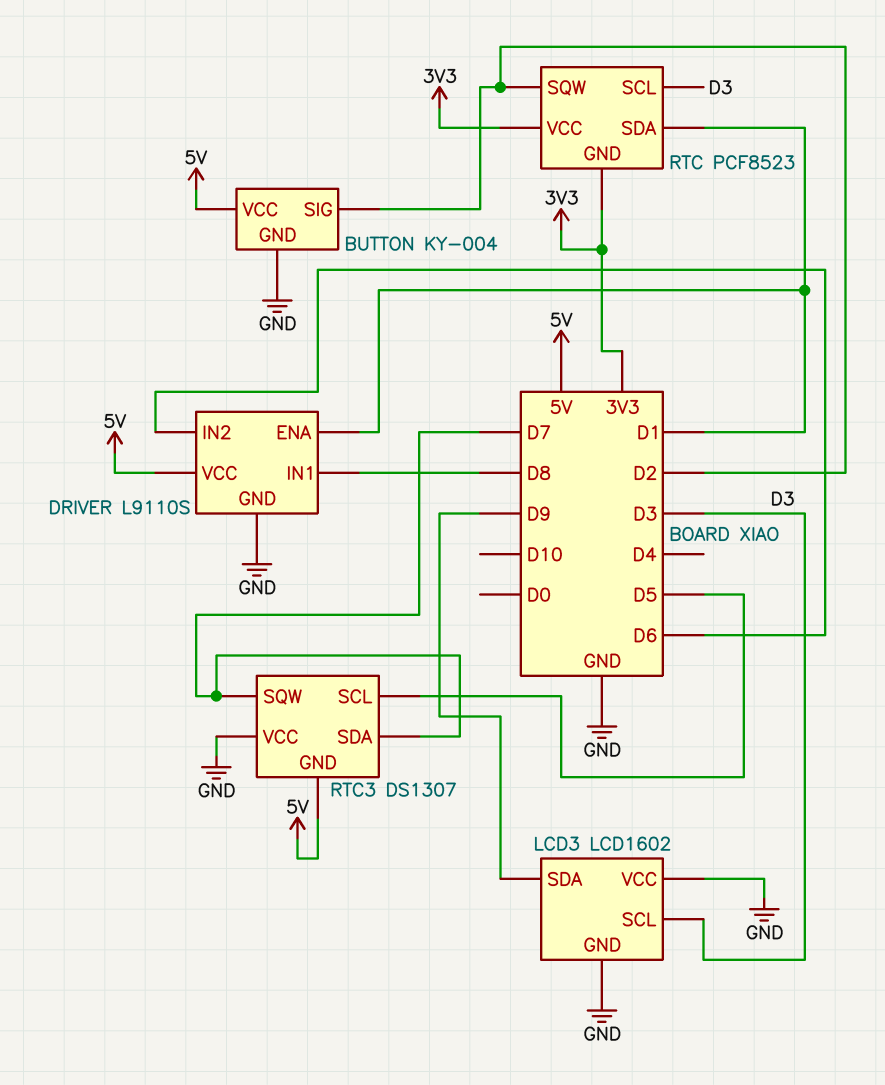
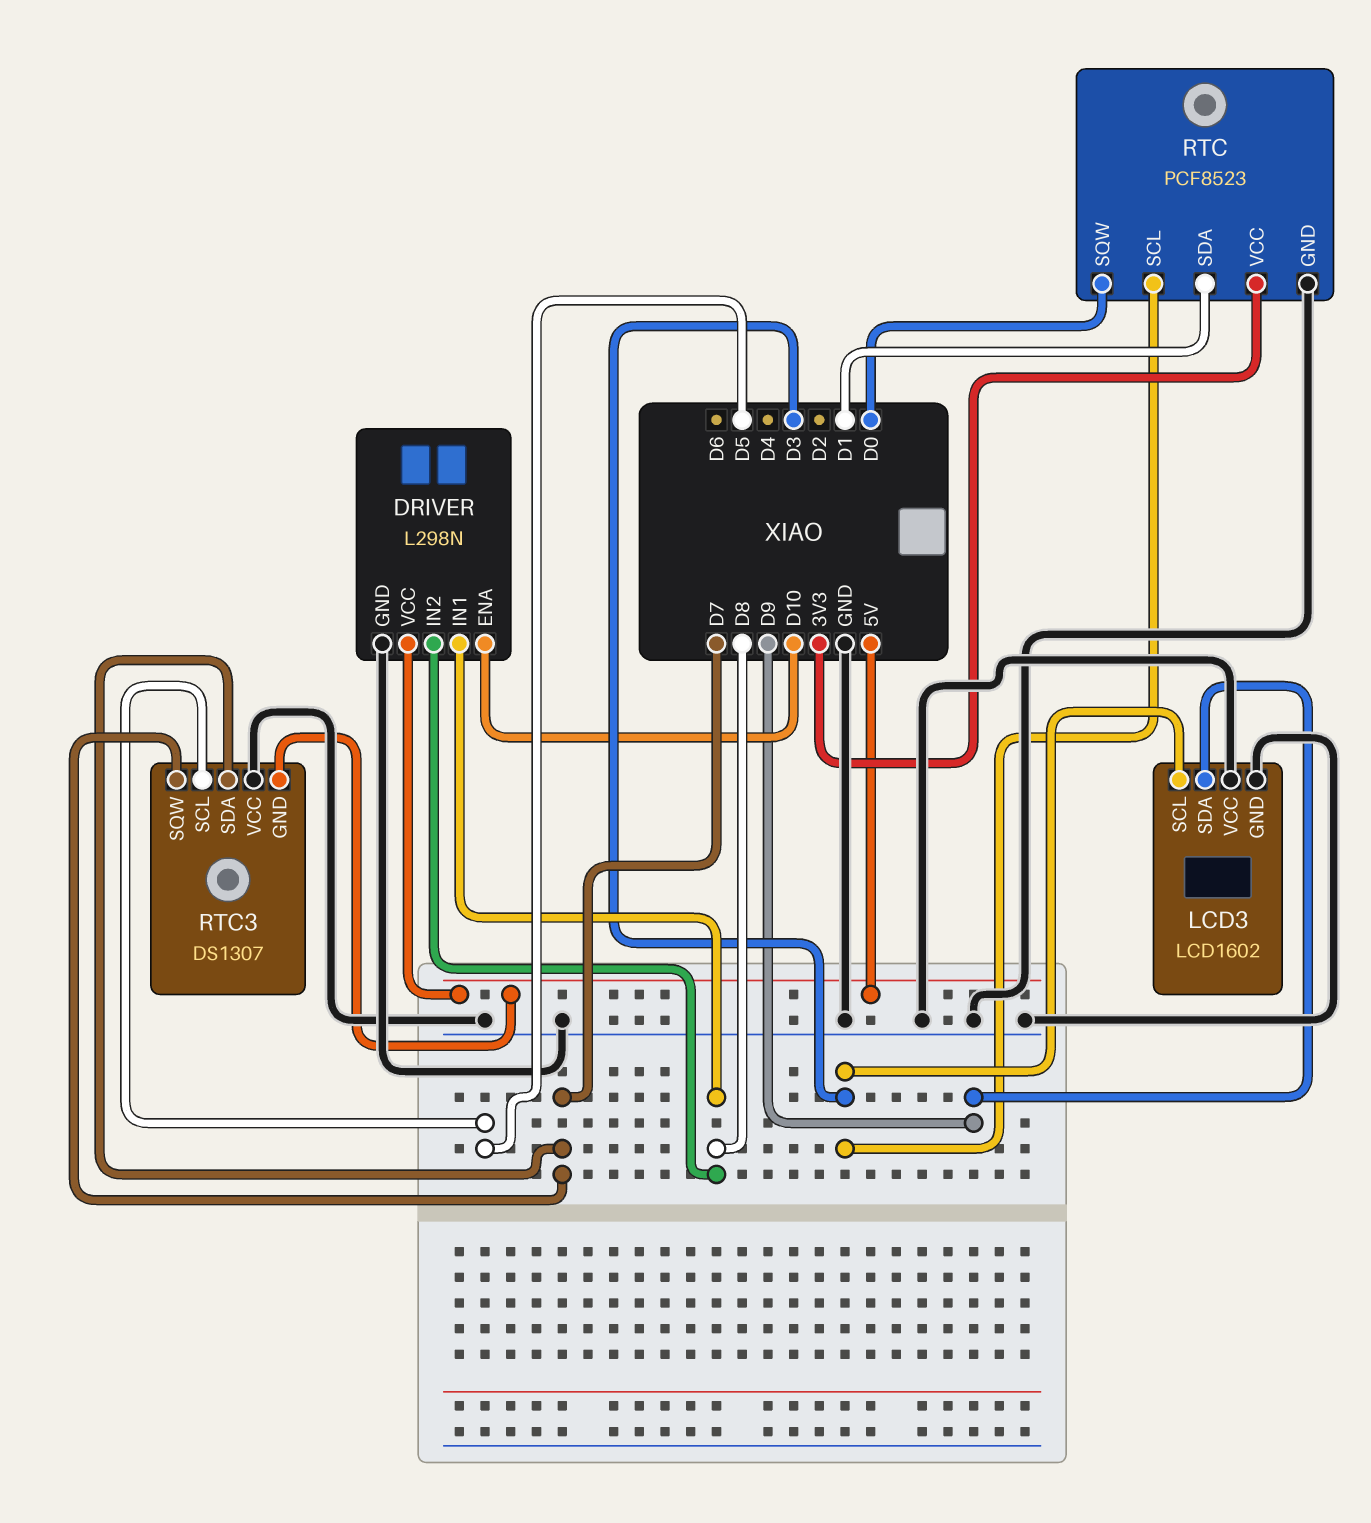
BUTTON: KY-004 -> none
BUTTON pin GND: GND -> none
BUTTON pin SIG: D2 -> none
BUTTON pin VCC: 5V -> none
DRIVER: L9110S -> L298N
DRIVER pin ENA: D1 -> D10
DRIVER pin IN2: D6 -> D8
RTC pin GND: 3V3 -> GND
RTC pin SQW: D2 -> D0

